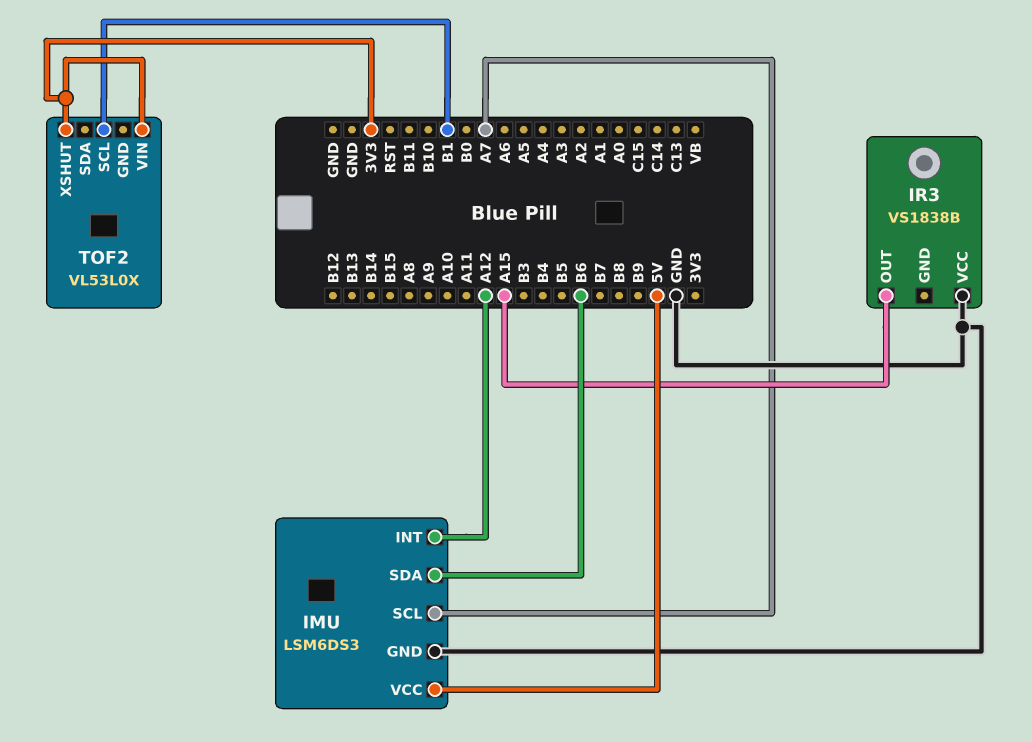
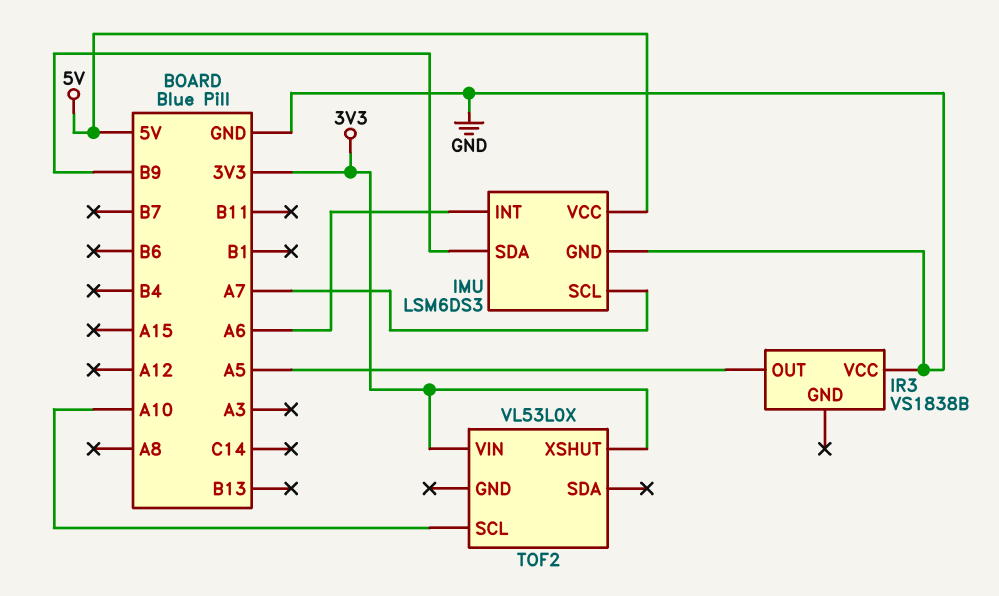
IMU pin INT: A12 -> A6
IMU pin SDA: B6 -> B9
IR3 pin OUT: A15 -> A5
TOF2 pin SCL: B1 -> A10

